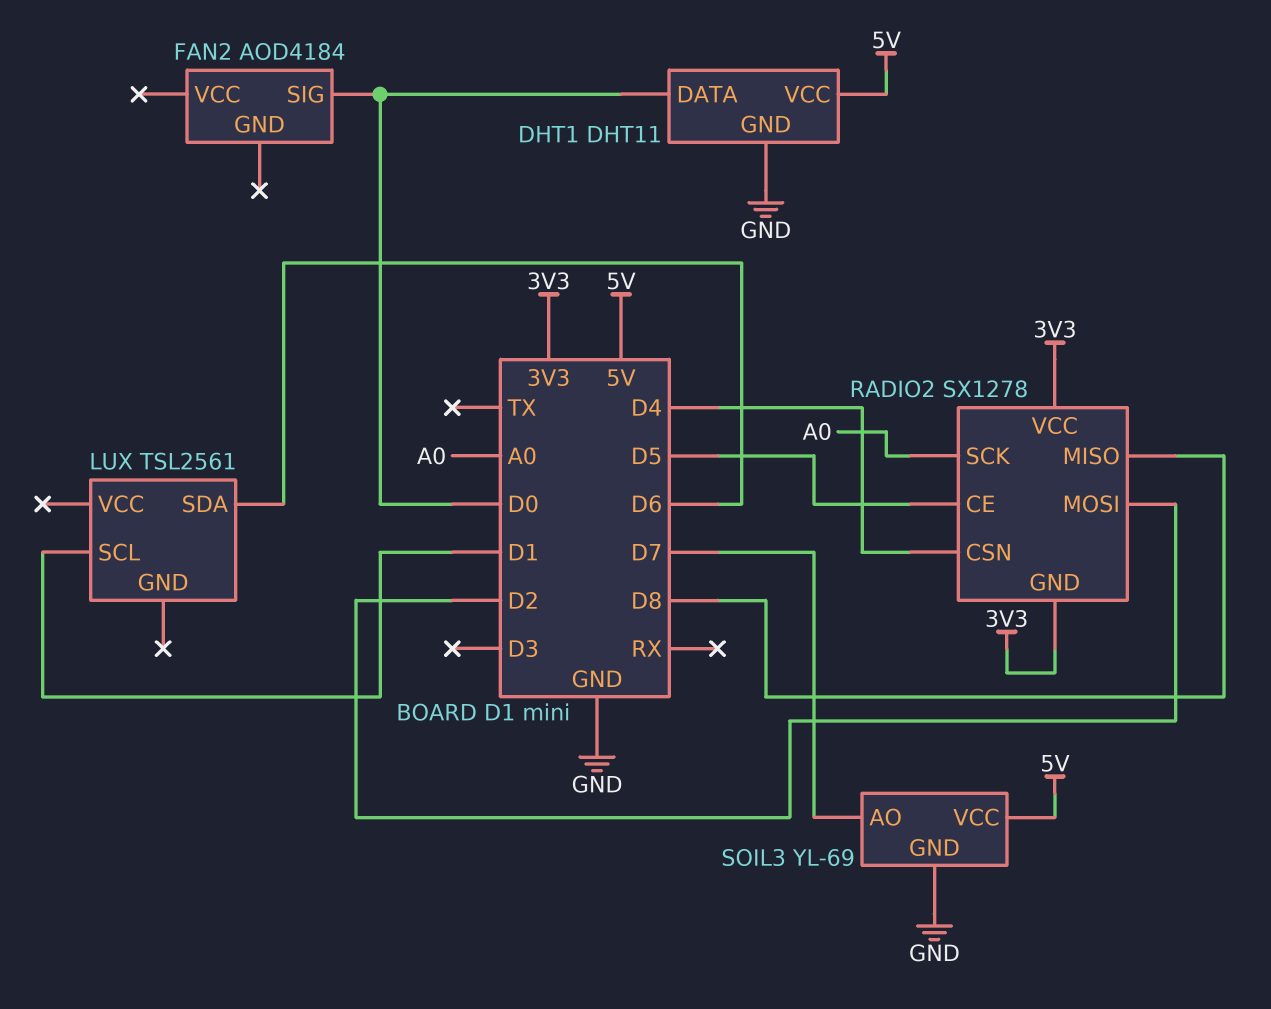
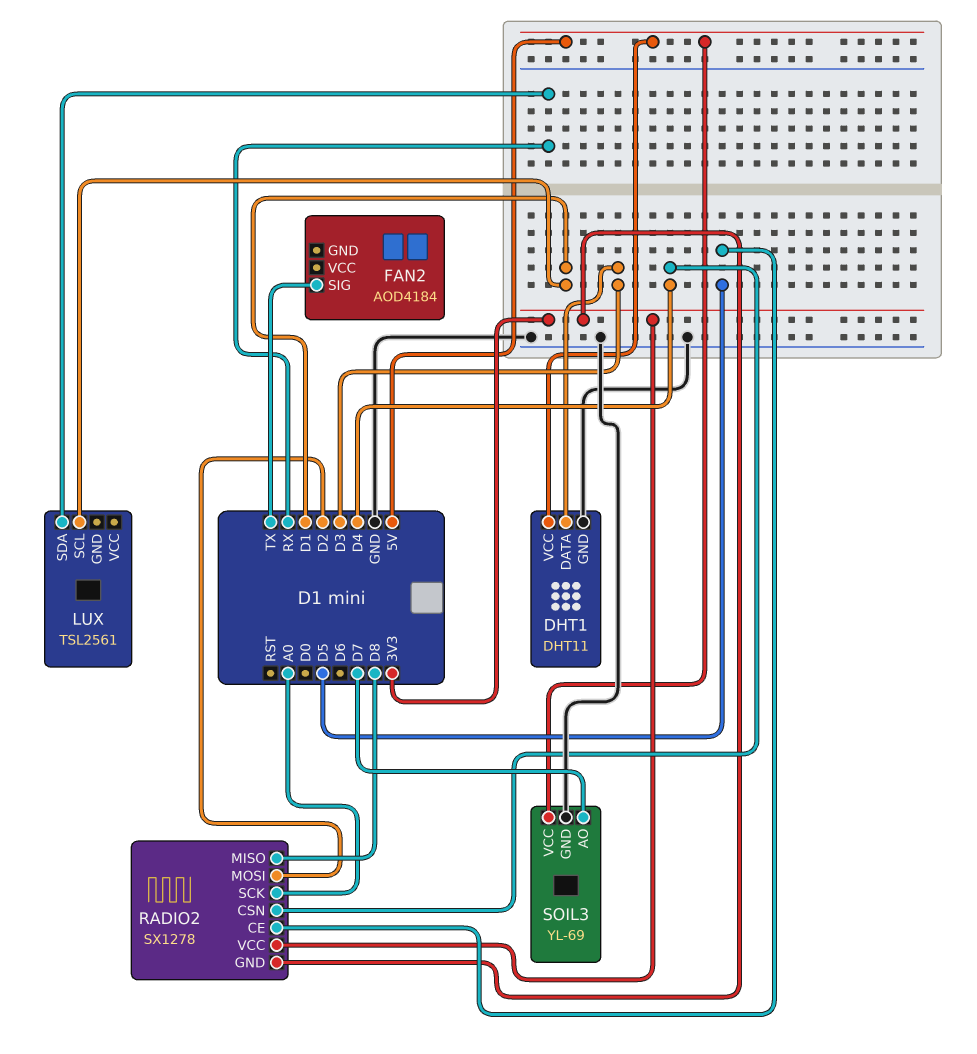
DHT1 pin DATA: D0 -> D3
FAN2 pin SIG: D0 -> TX
LUX pin SDA: D6 -> RX

